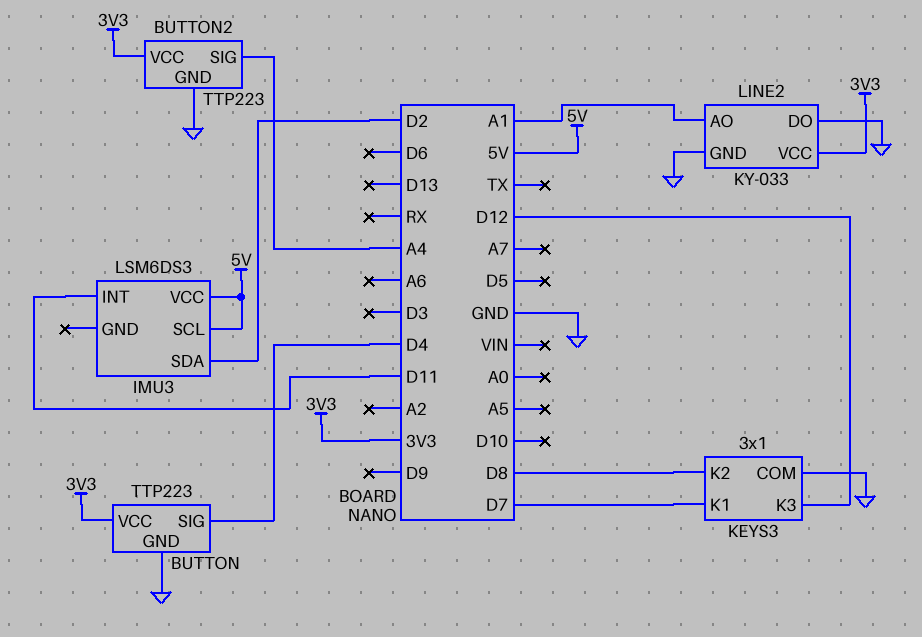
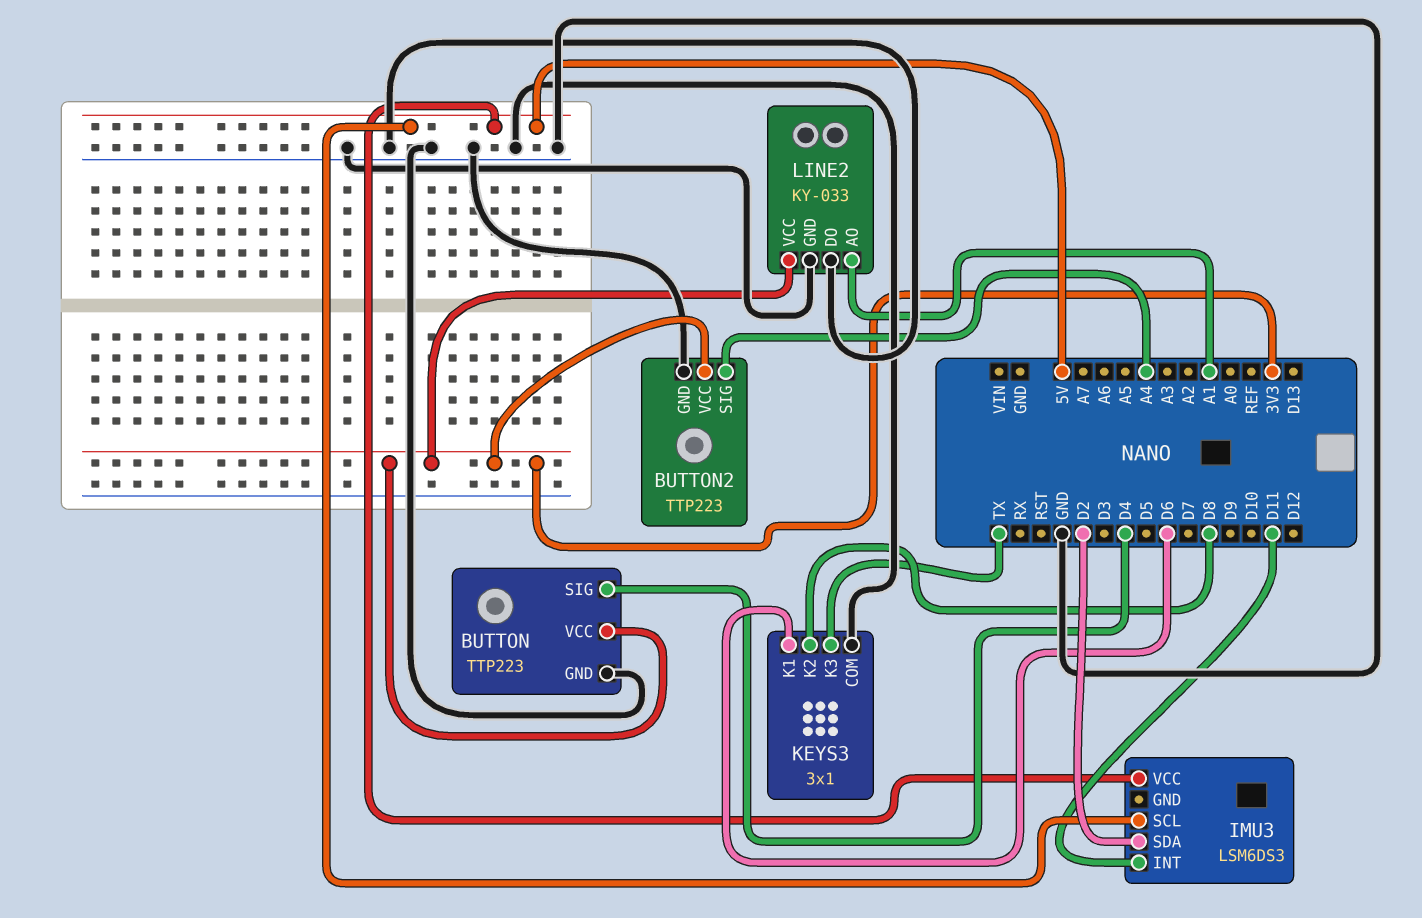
KEYS3 pin K1: D7 -> D6
KEYS3 pin K3: D12 -> TX

